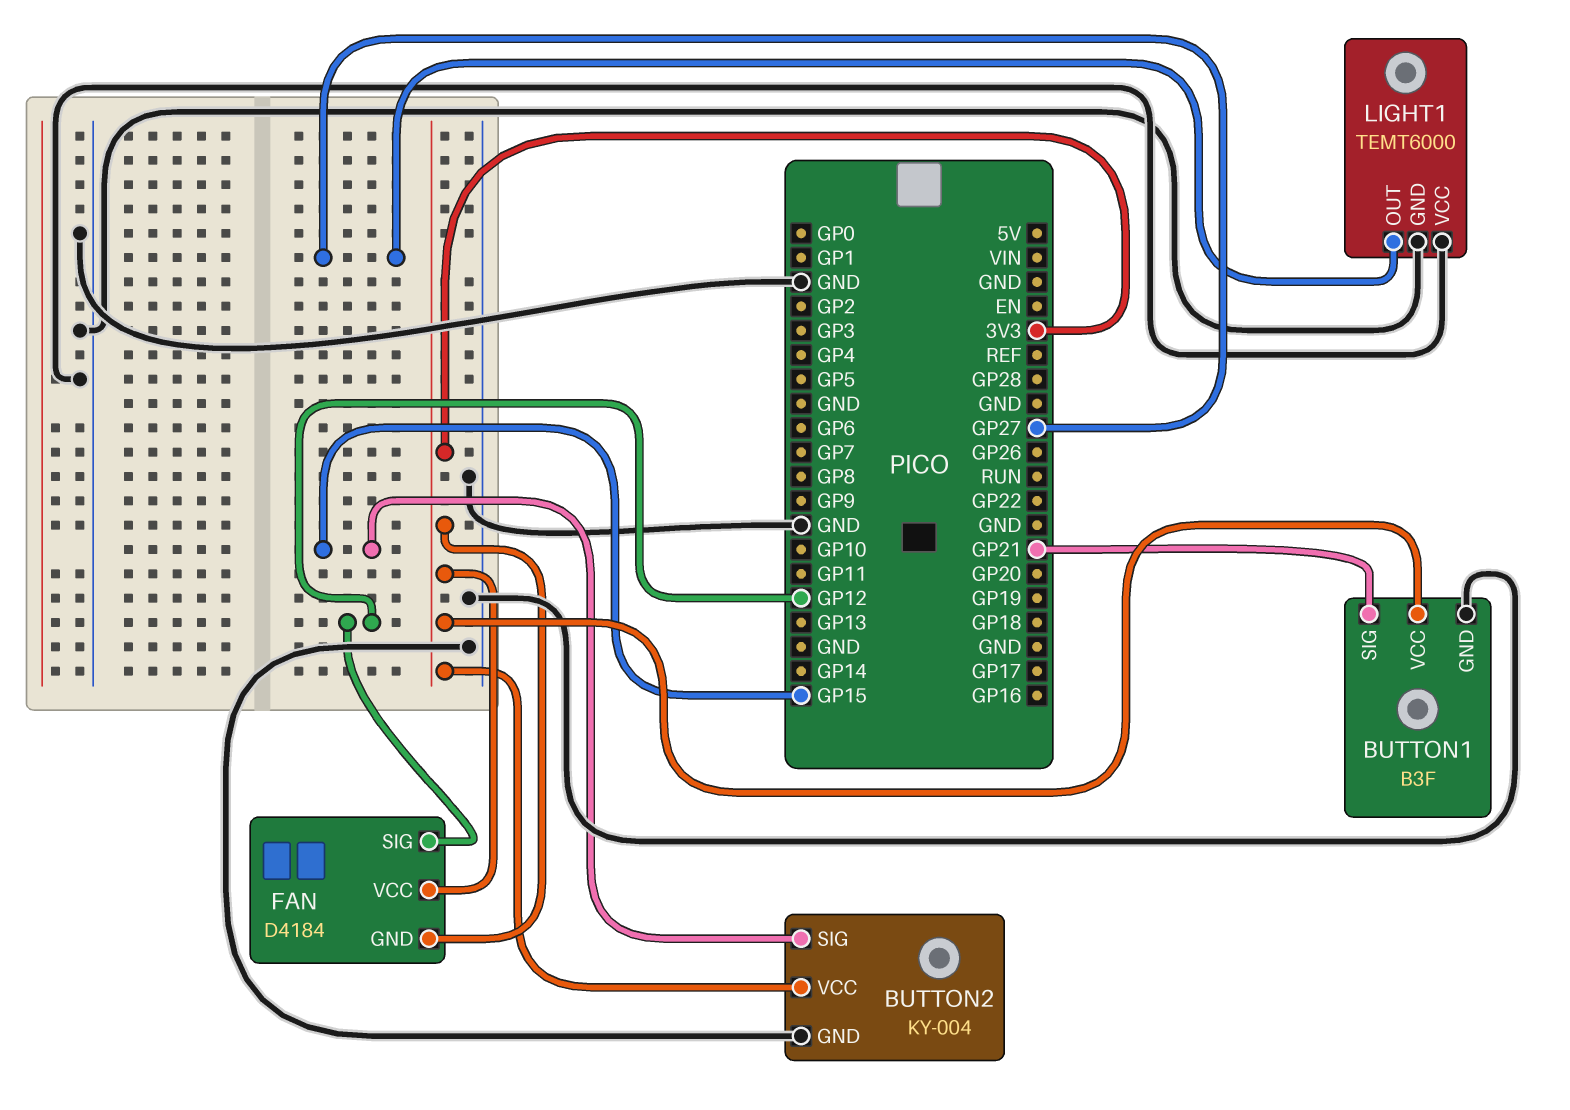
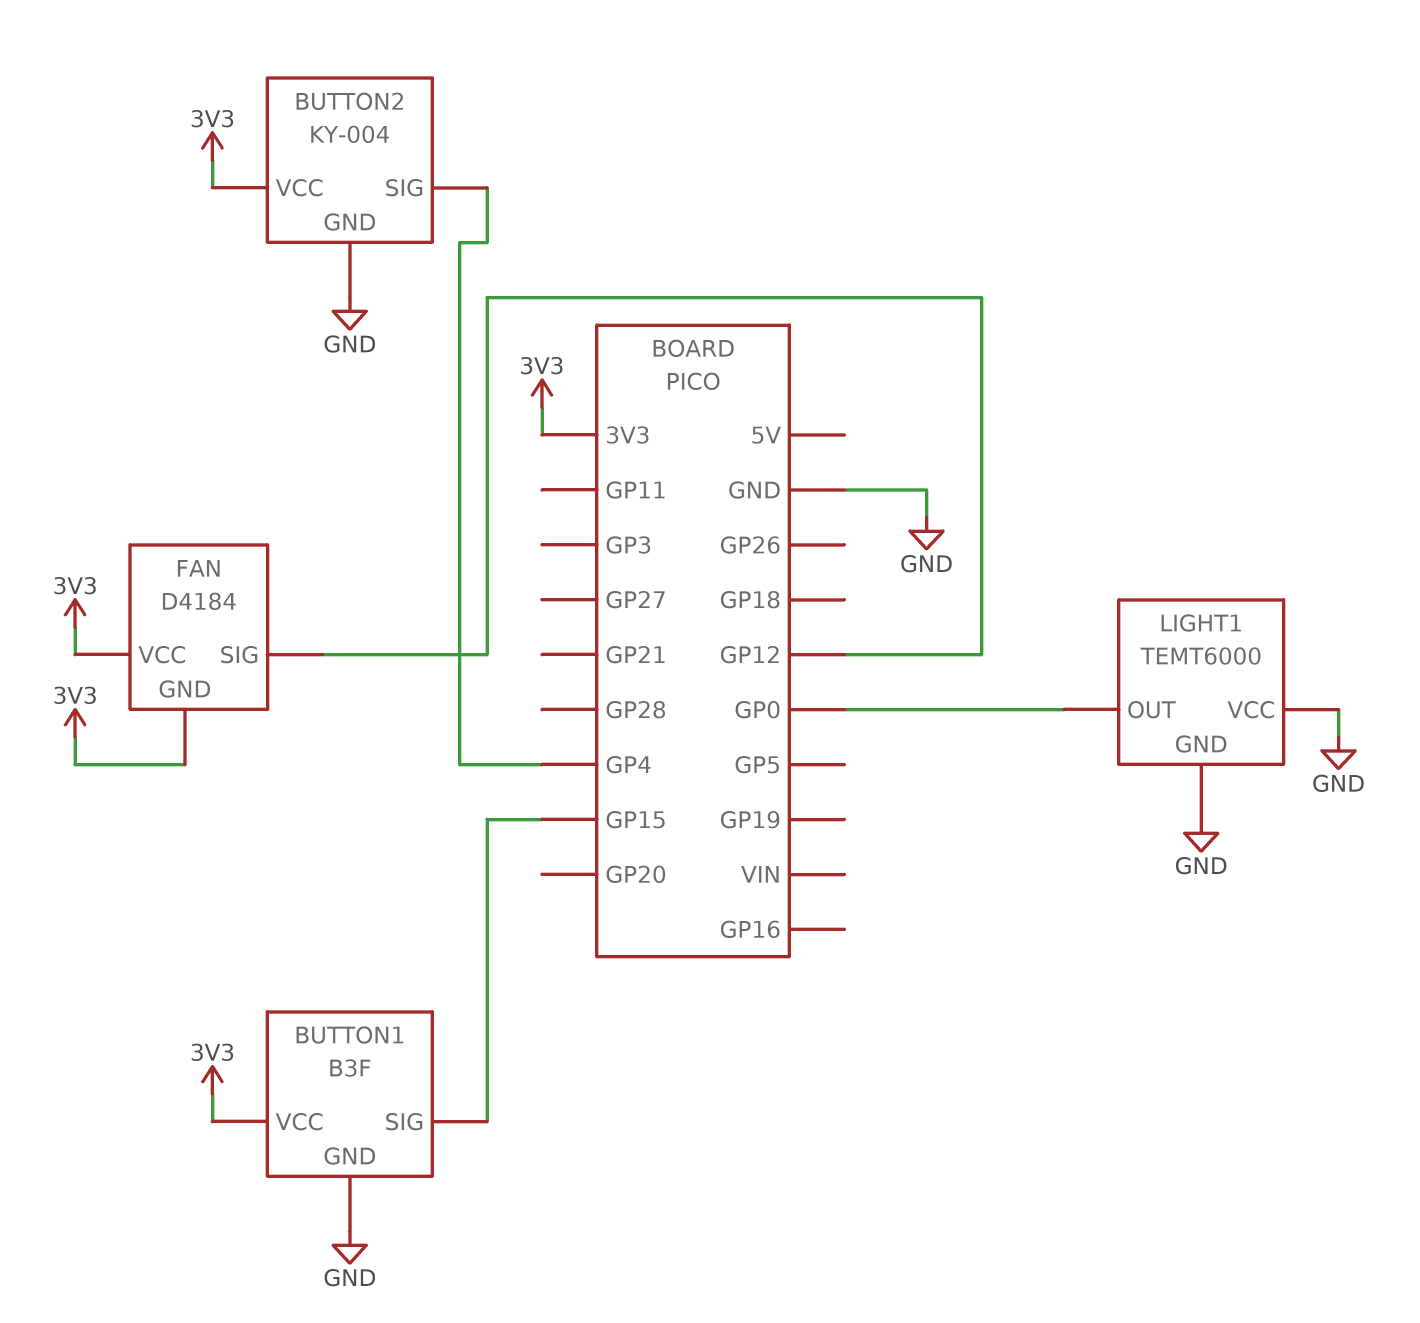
BUTTON1 pin SIG: GP21 -> GP15
BUTTON2 pin SIG: GP15 -> GP4
LIGHT1 pin OUT: GP27 -> GP0

